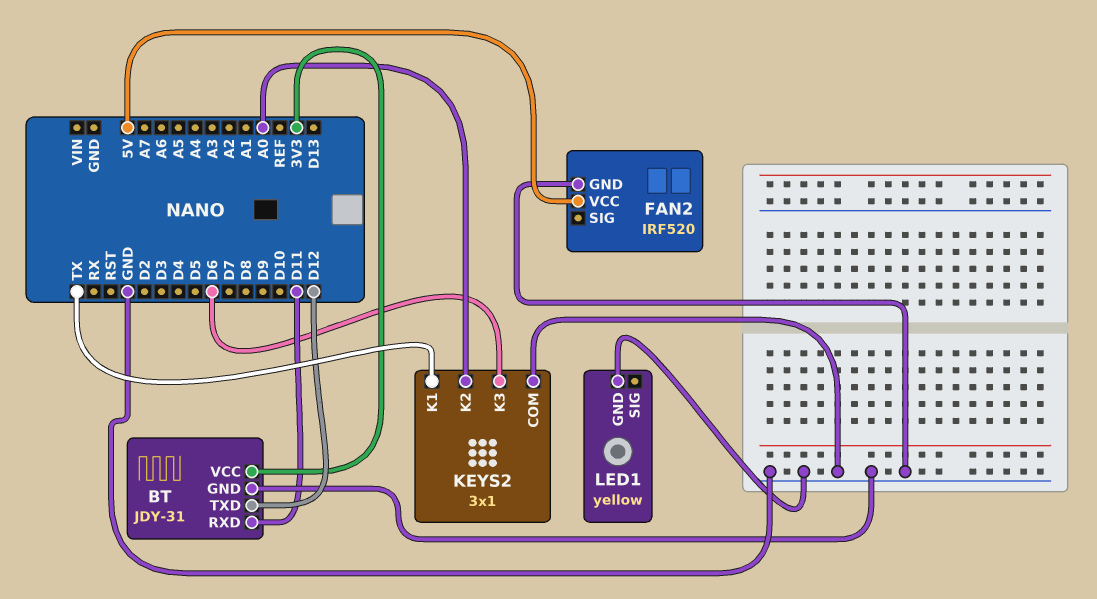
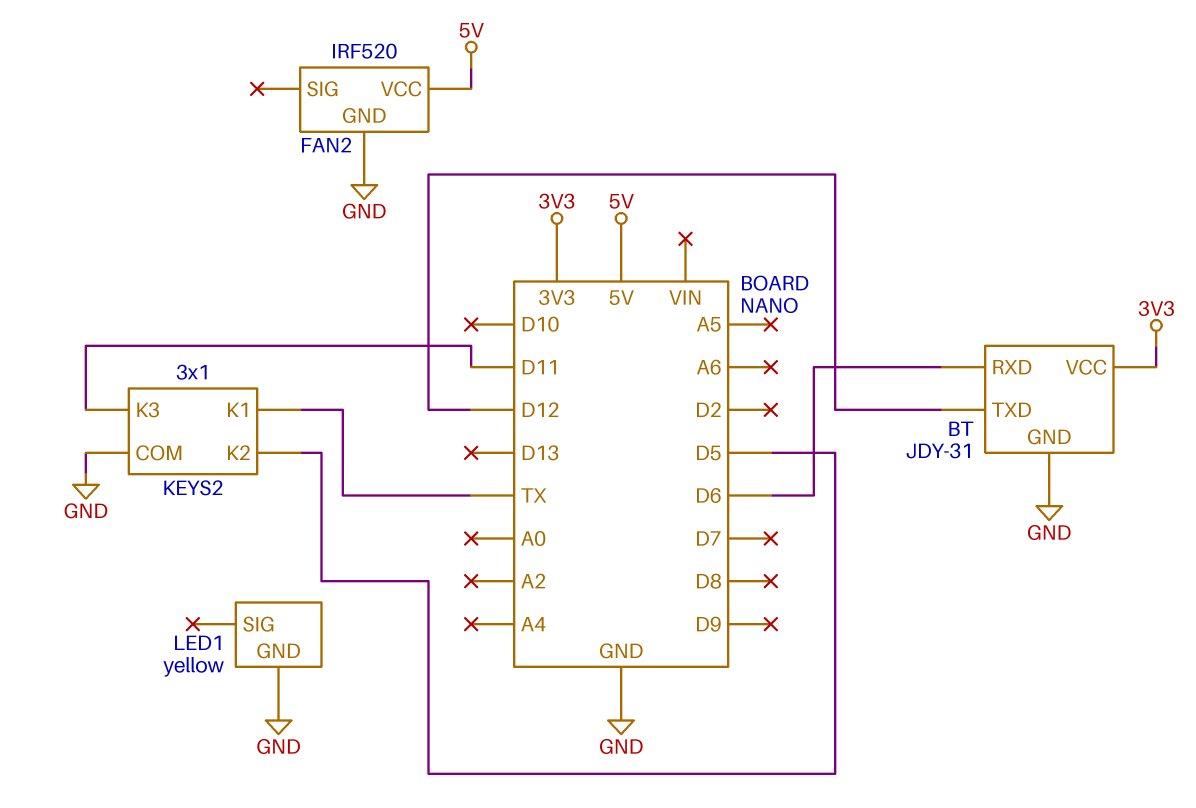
BT pin RXD: D11 -> D6
KEYS2 pin K2: A0 -> D5
KEYS2 pin K3: D6 -> D11

